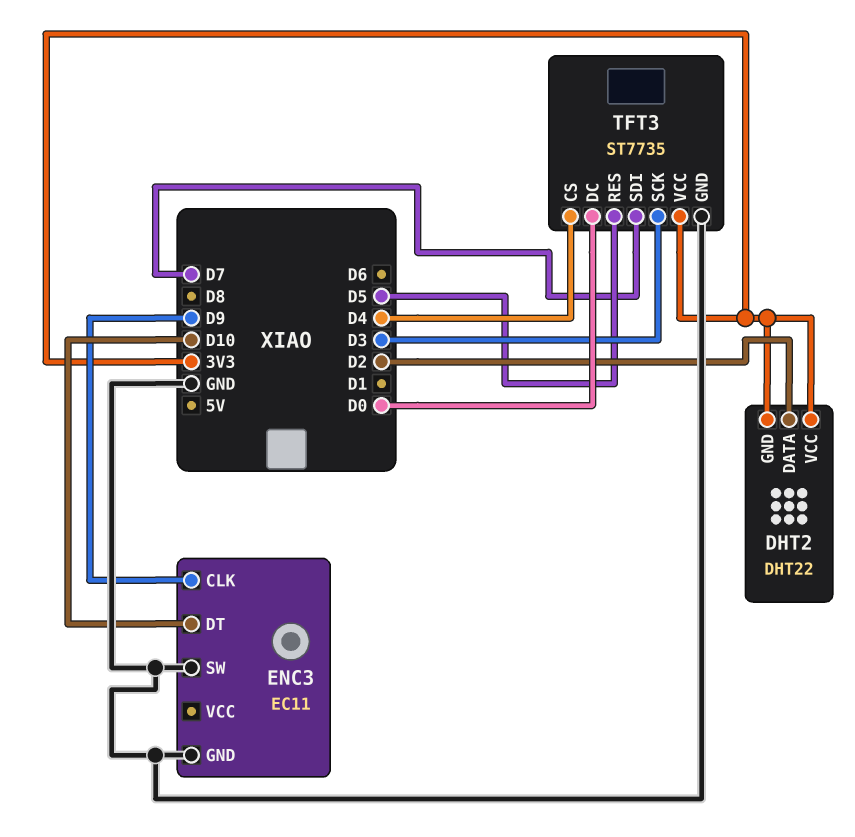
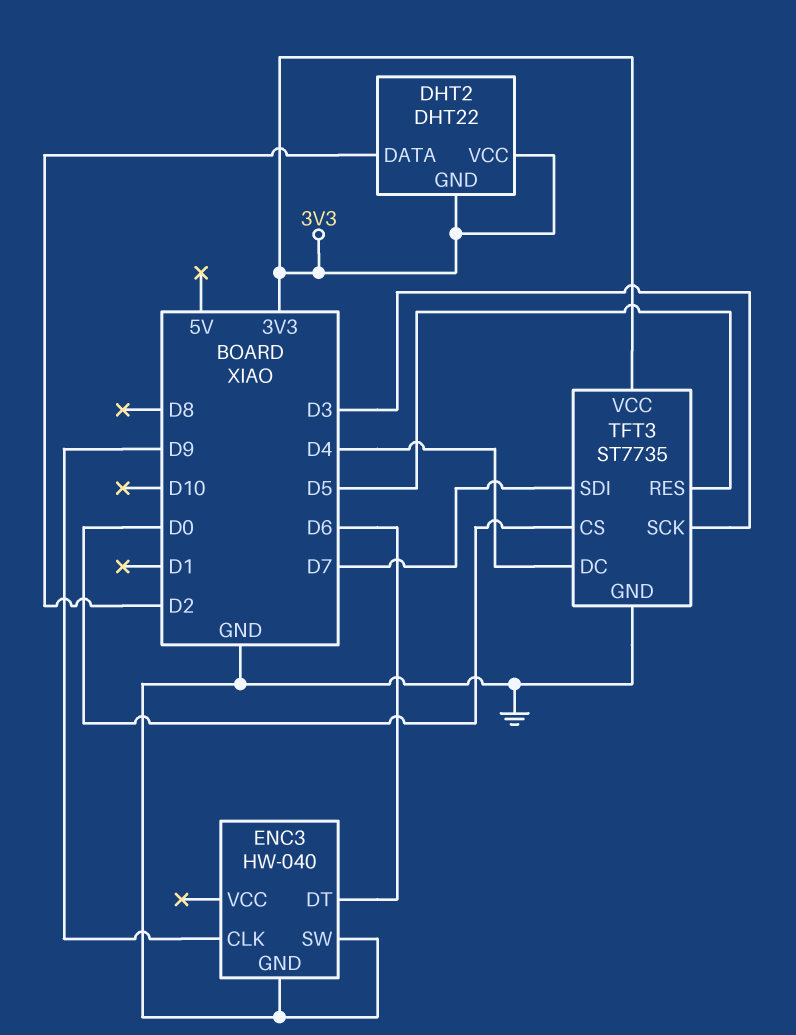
ENC3: EC11 -> HW-040
ENC3 pin DT: D10 -> D6
TFT3 pin CS: D4 -> D0
TFT3 pin DC: D0 -> D4

